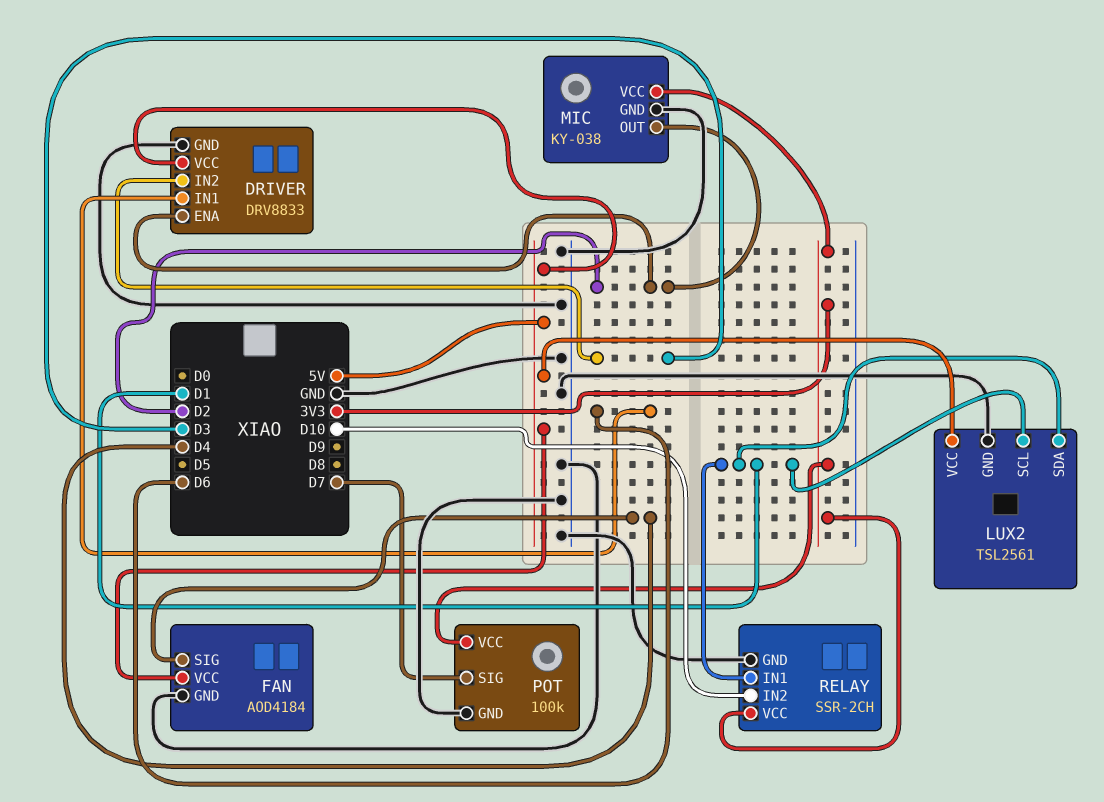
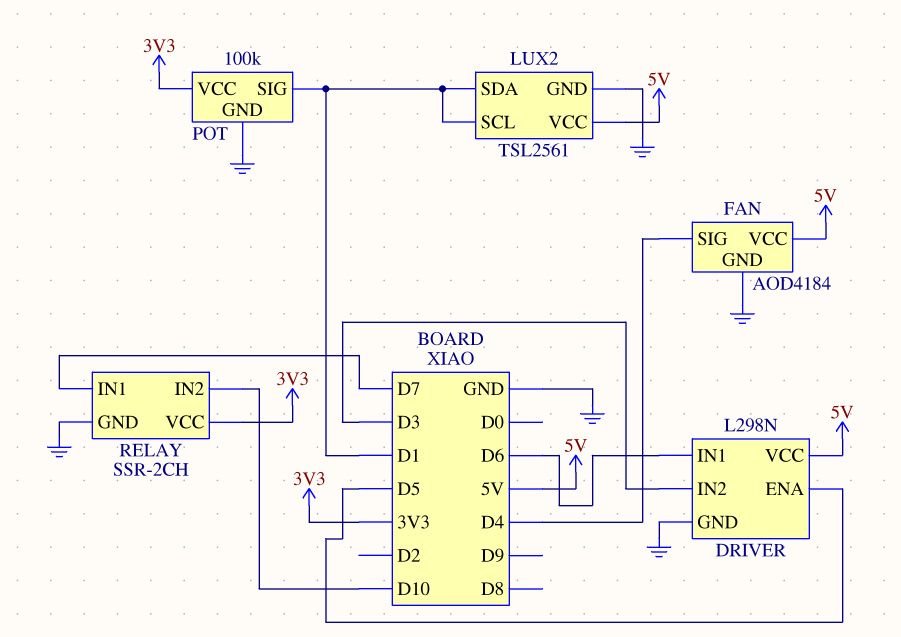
DRIVER: DRV8833 -> L298N
DRIVER pin ENA: D2 -> D5
MIC: KY-038 -> none
MIC pin GND: GND -> none
MIC pin OUT: D2 -> none
MIC pin VCC: 3V3 -> none
POT pin SIG: D7 -> D1
RELAY pin IN1: D1 -> D7

